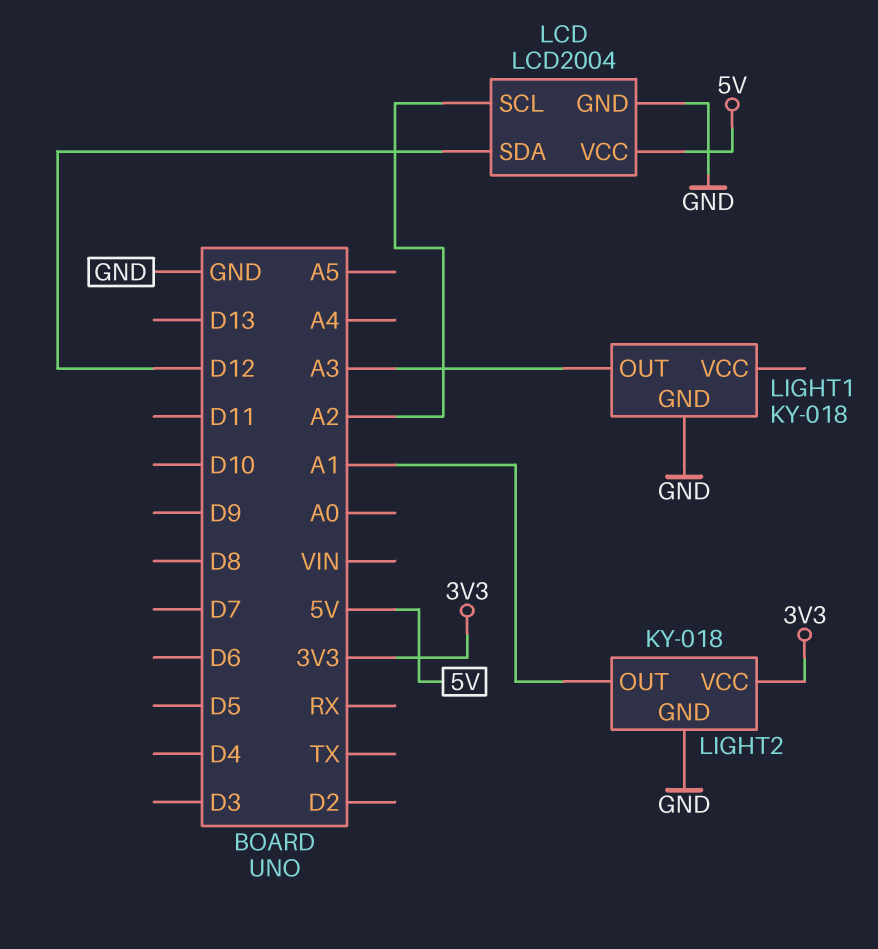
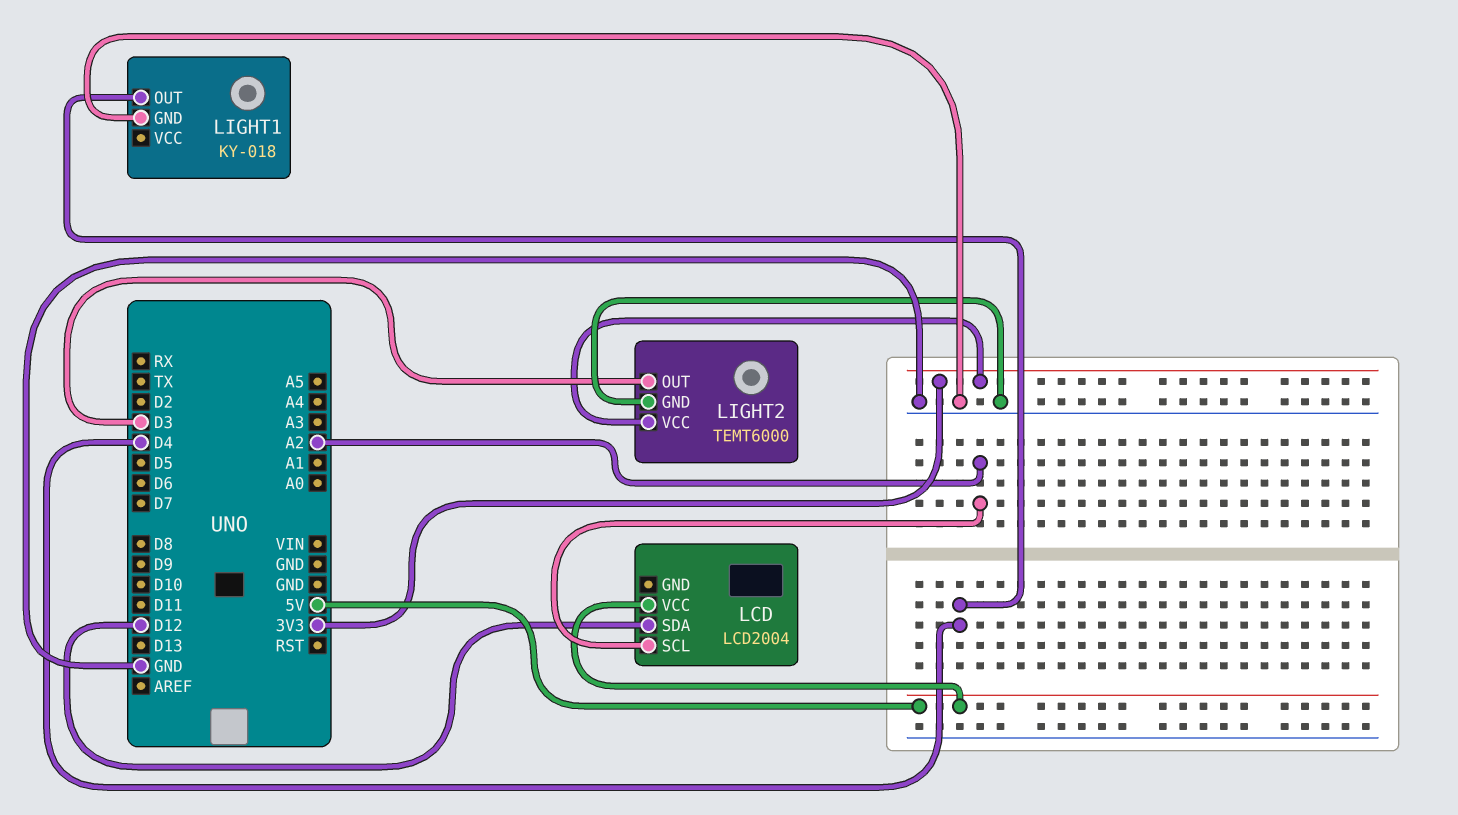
LCD pin GND: GND -> none
LIGHT1 pin OUT: A3 -> D4
LIGHT2: KY-018 -> TEMT6000
LIGHT2 pin OUT: A1 -> D3

